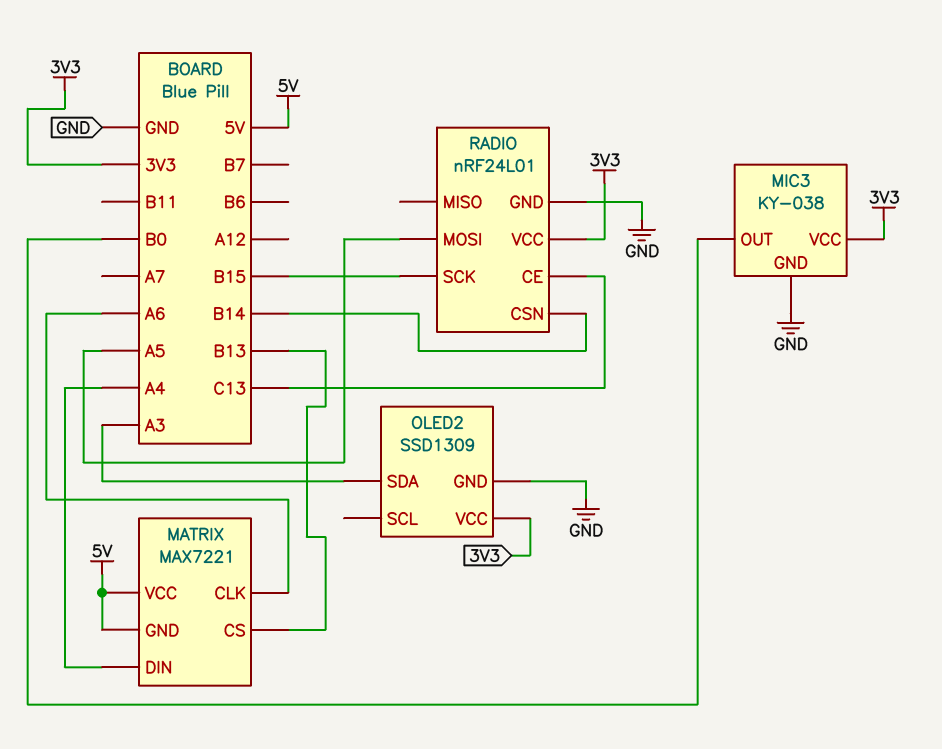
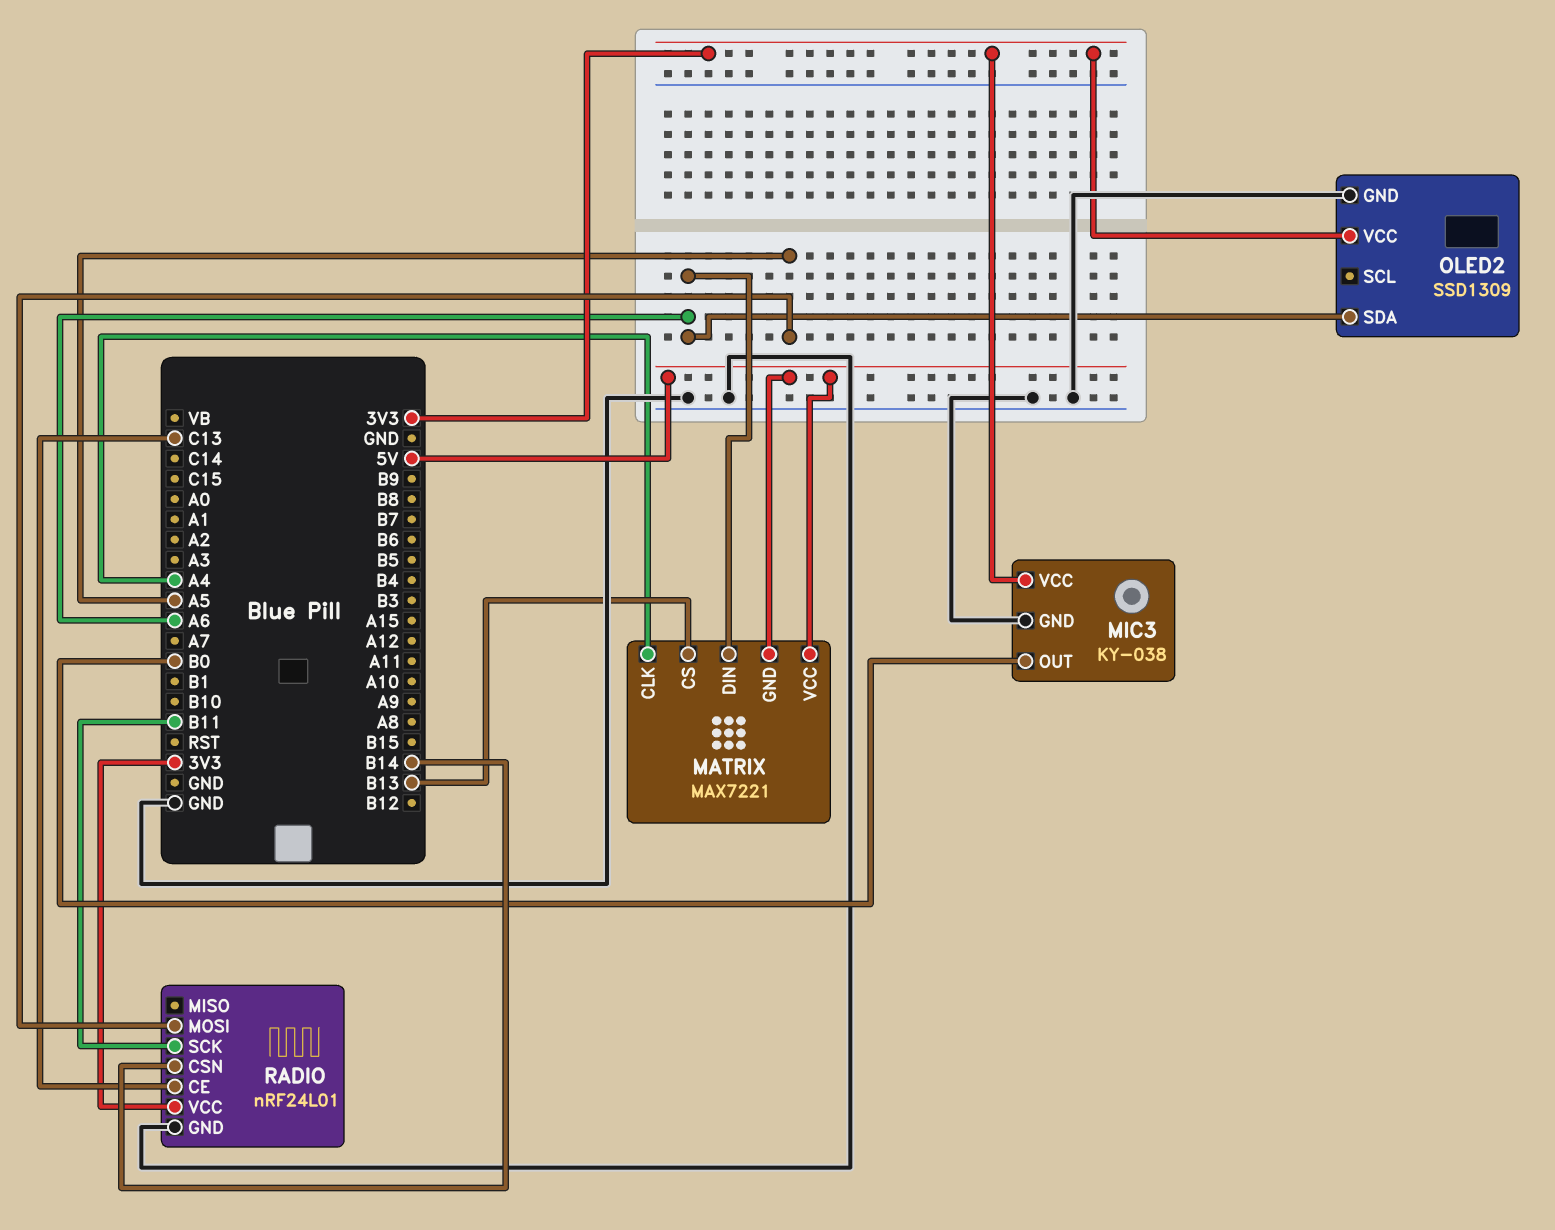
MATRIX pin CLK: A6 -> A4
MATRIX pin DIN: A4 -> A6
OLED2 pin SDA: A3 -> A6
RADIO pin SCK: B15 -> B11

